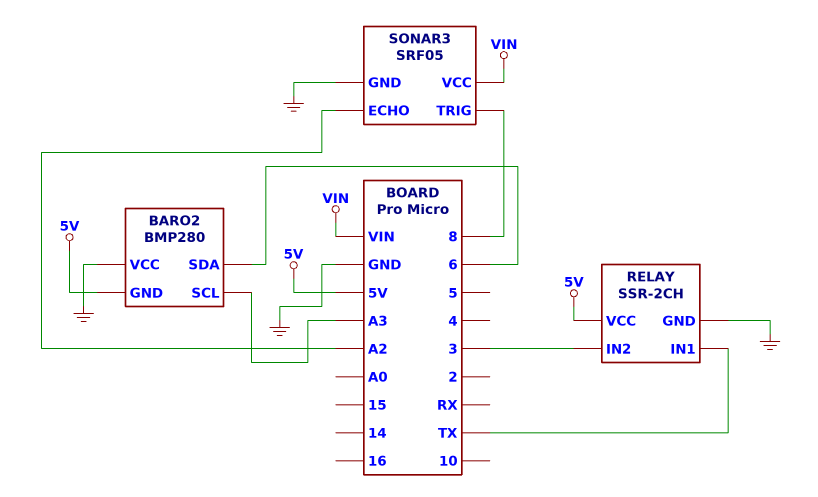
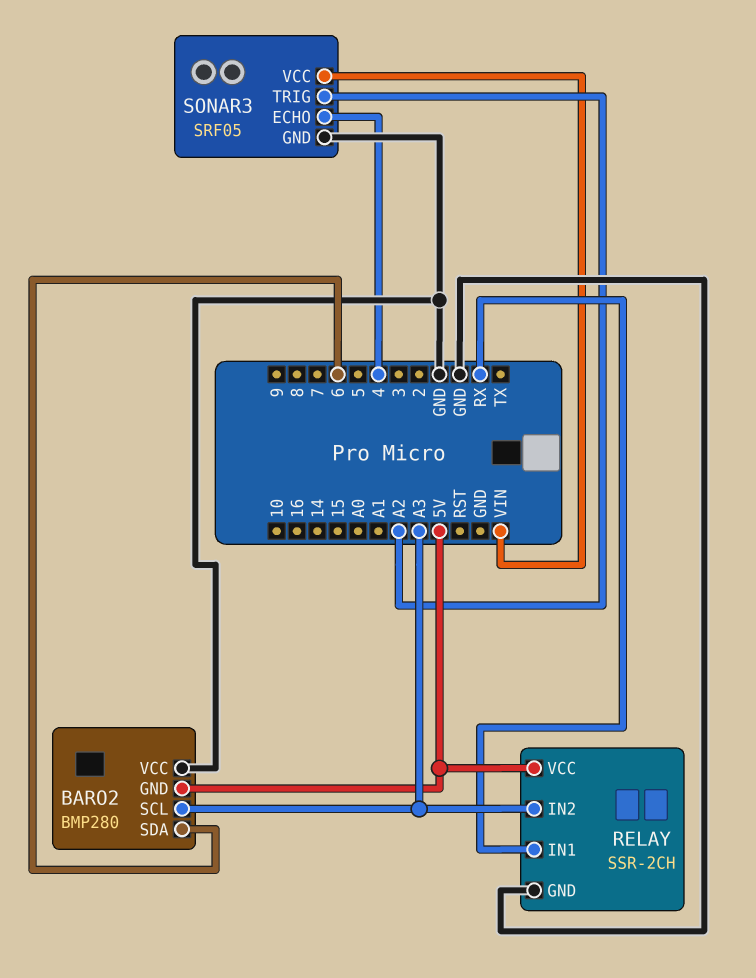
RELAY pin IN1: TX -> RX
RELAY pin IN2: 3 -> A3
SONAR3 pin ECHO: A2 -> 4
SONAR3 pin TRIG: 8 -> A2

